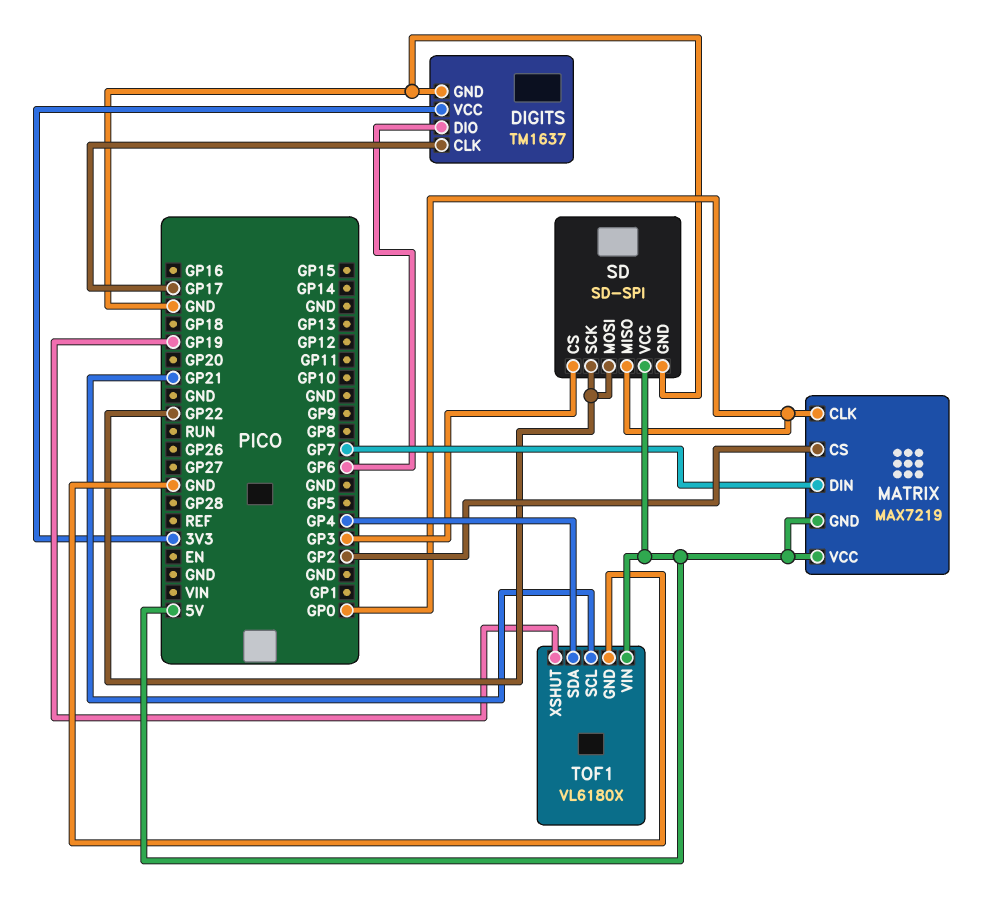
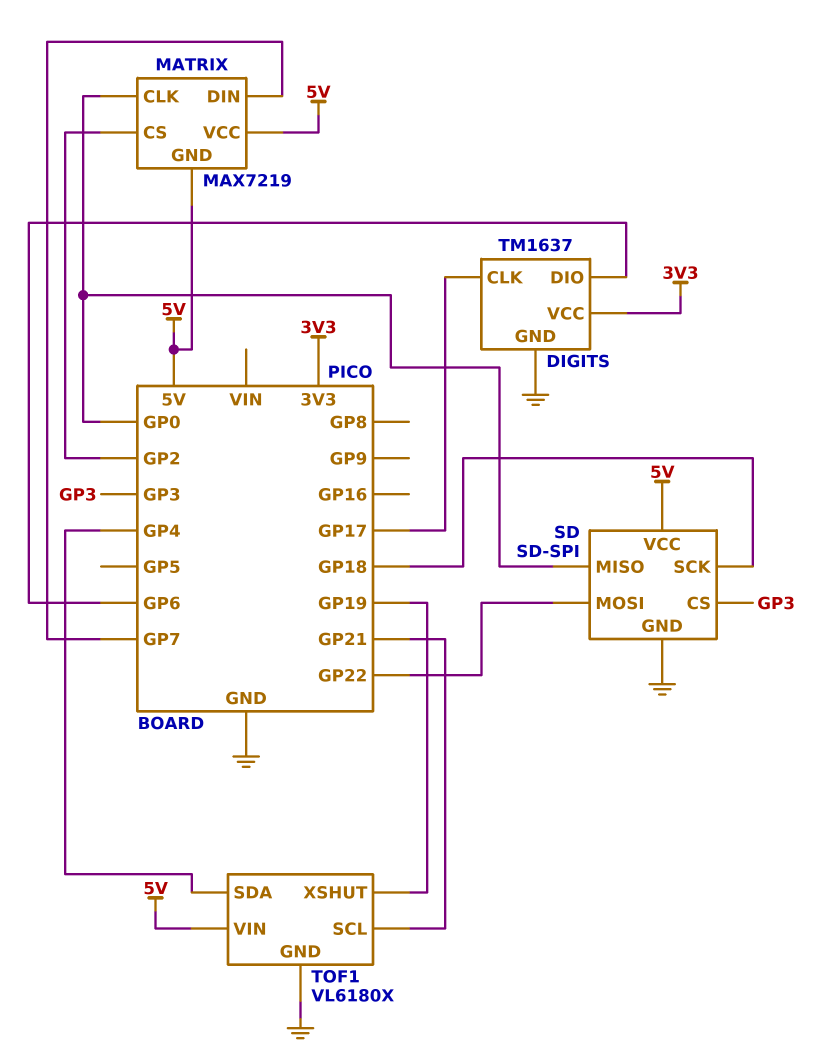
SD pin SCK: GP22 -> GP18

